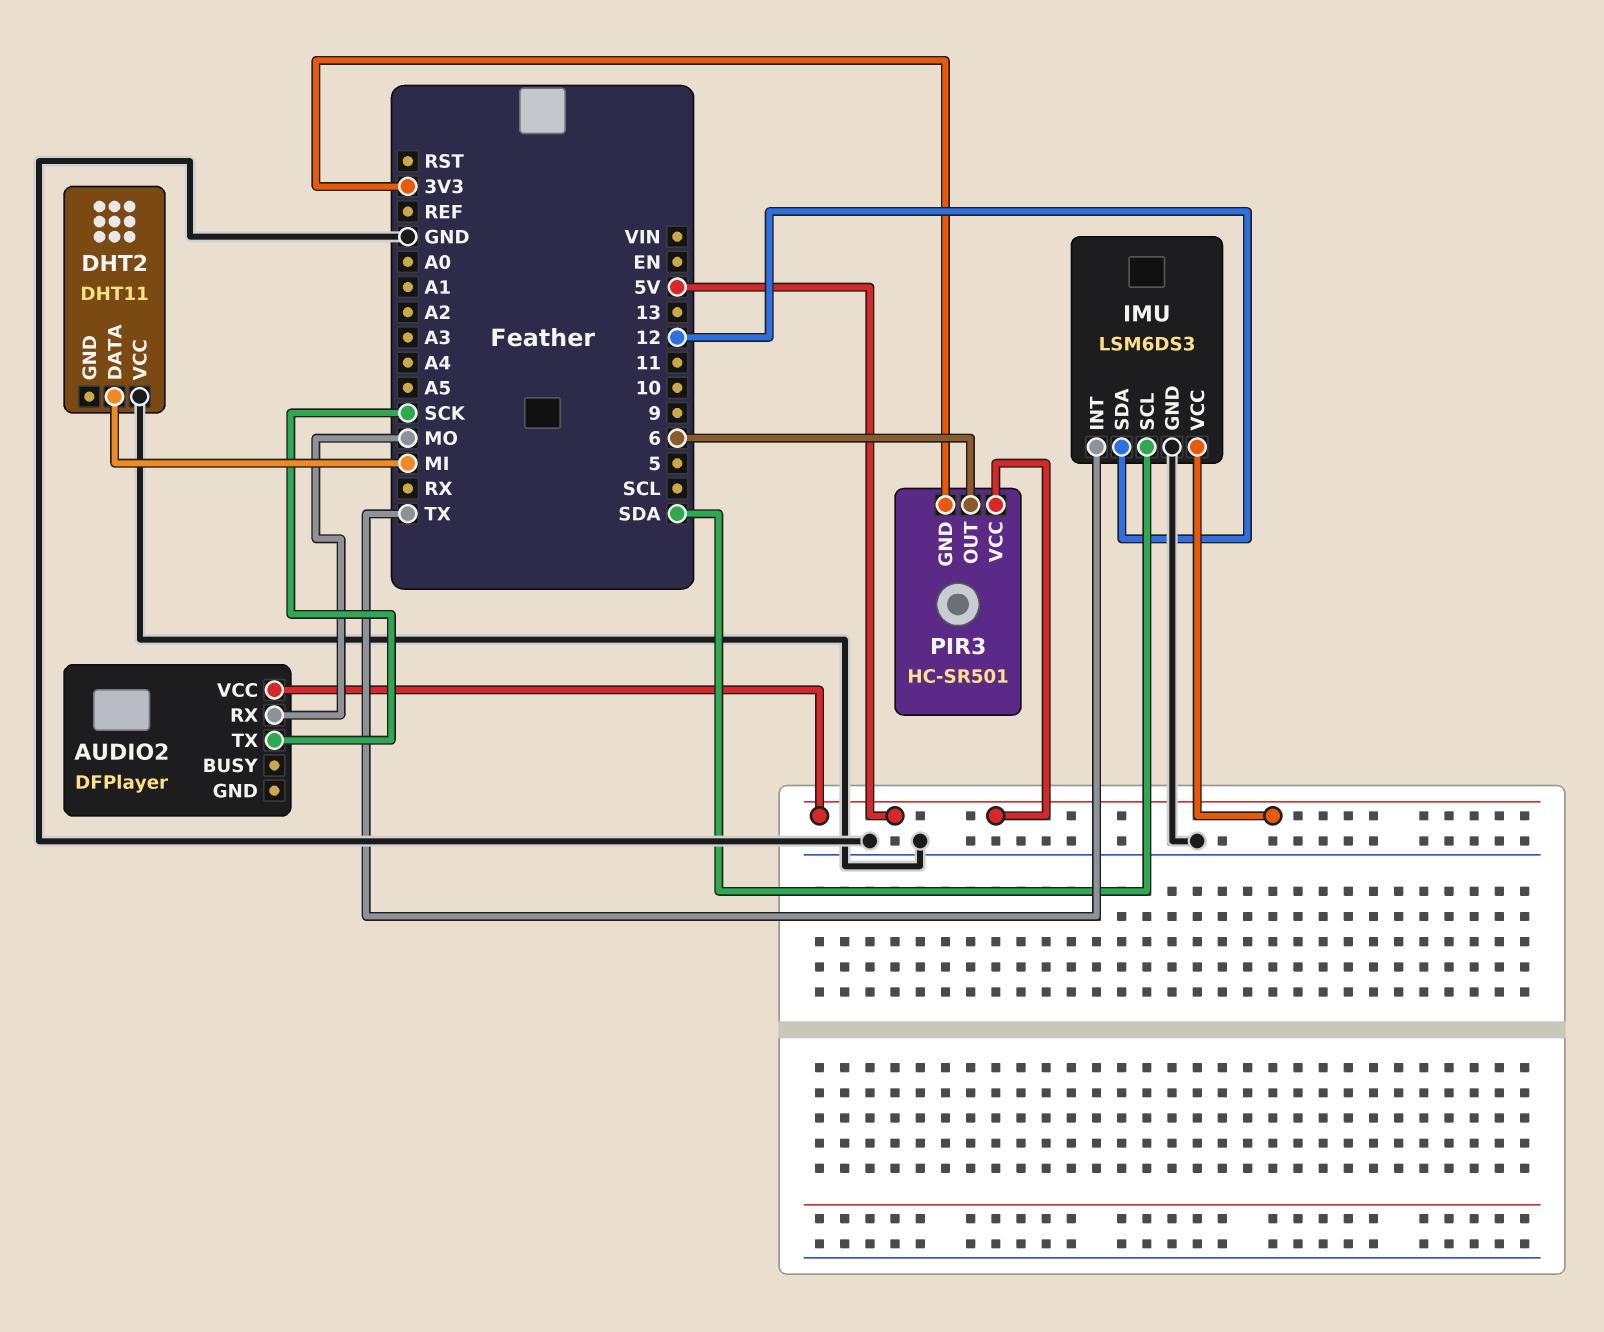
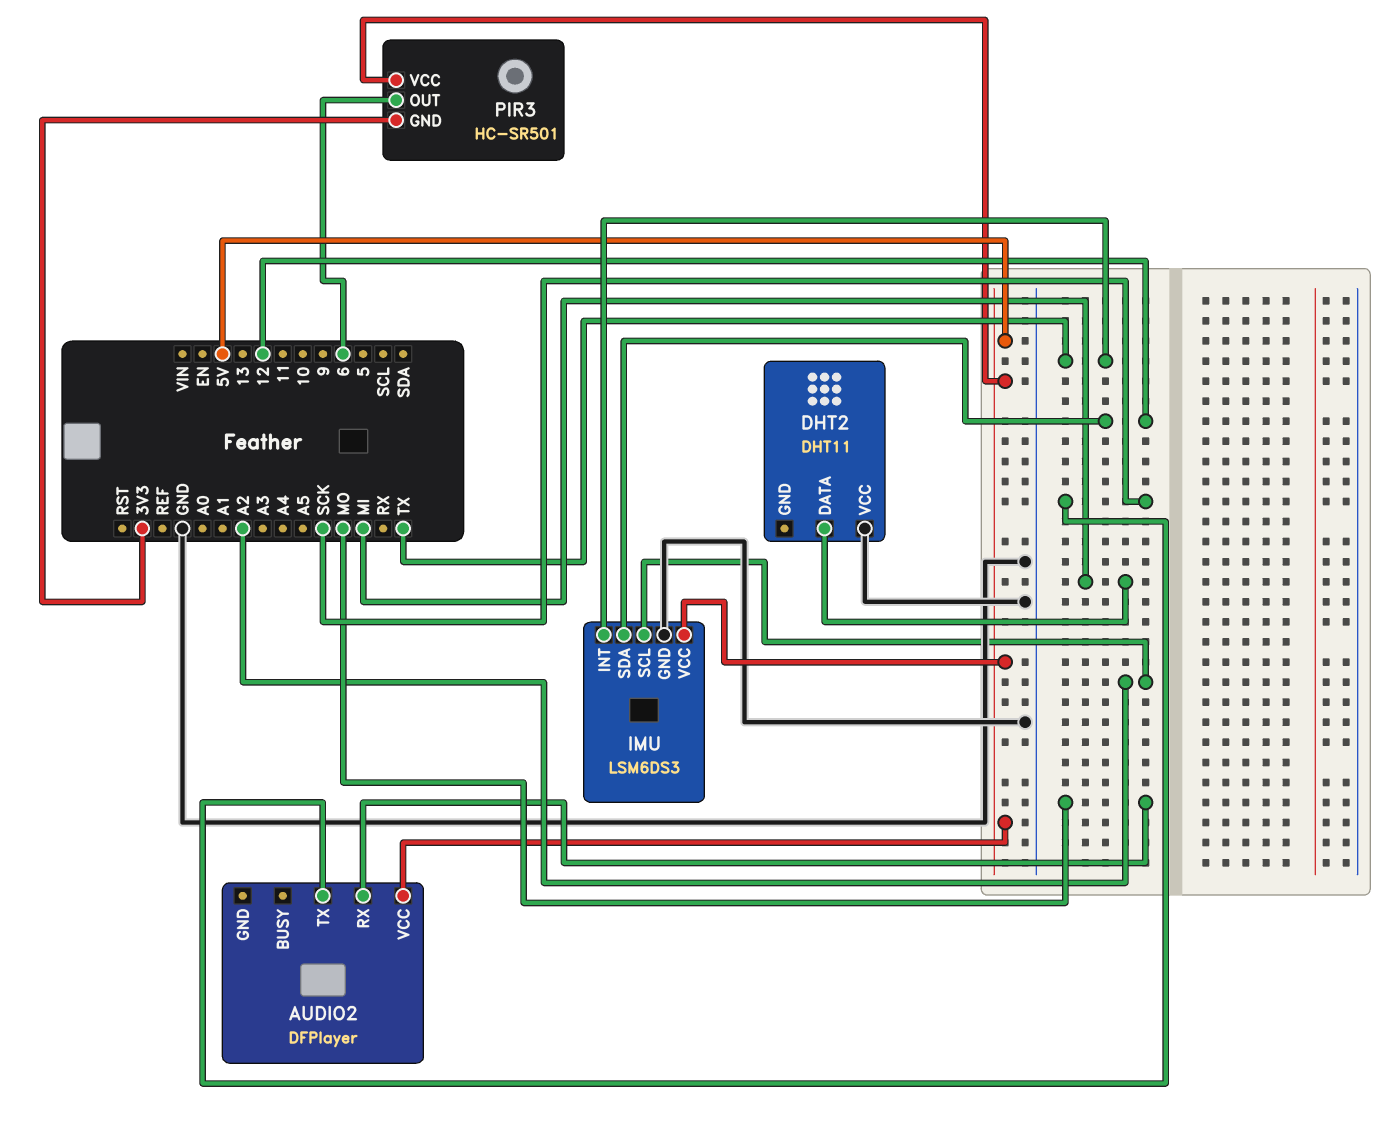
IMU pin SCL: SDA -> A2

